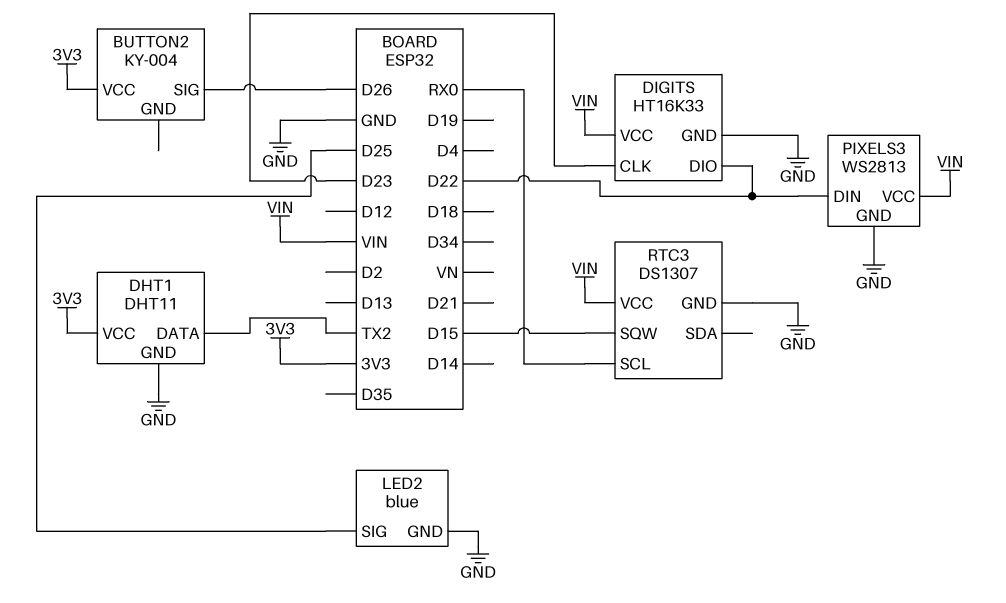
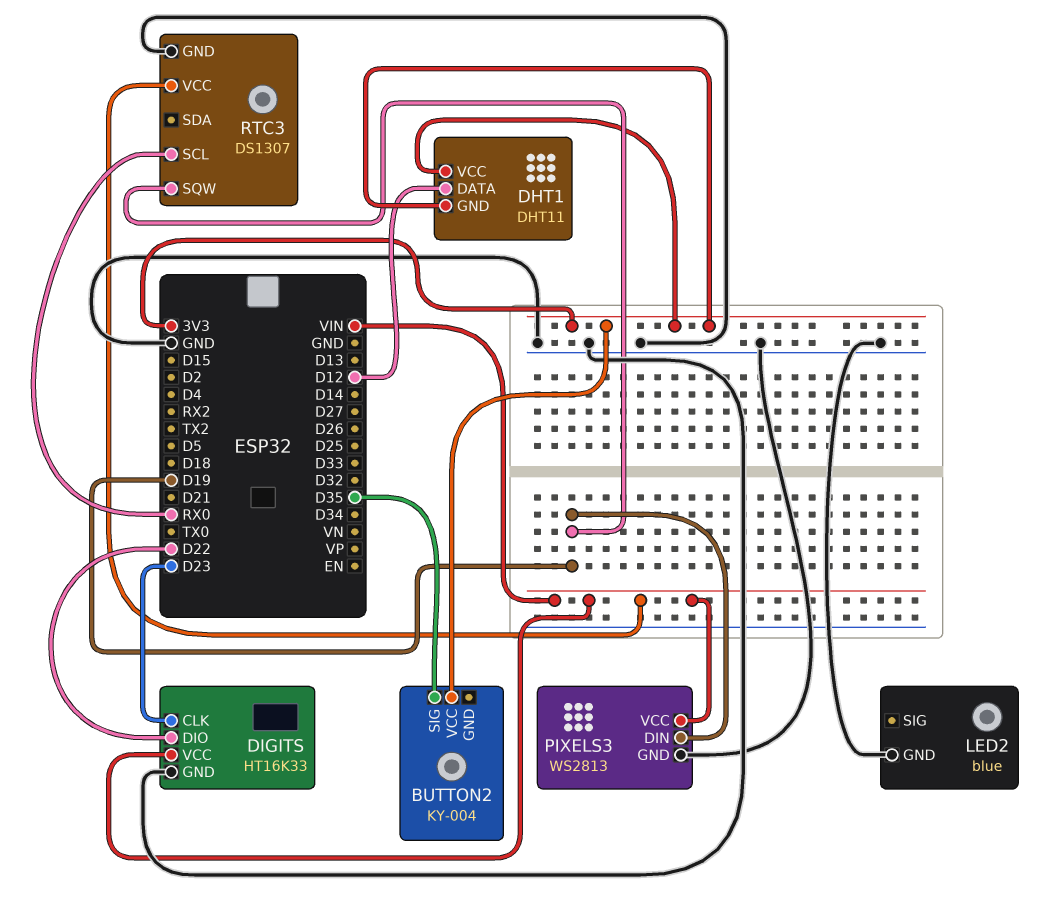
BUTTON2 pin SIG: D26 -> D35
DHT1 pin DATA: TX2 -> D12
DHT1 pin GND: GND -> 3V3
LED2 pin SIG: D25 -> none
PIXELS3 pin DIN: D22 -> D19
RTC3 pin SQW: D15 -> D19

